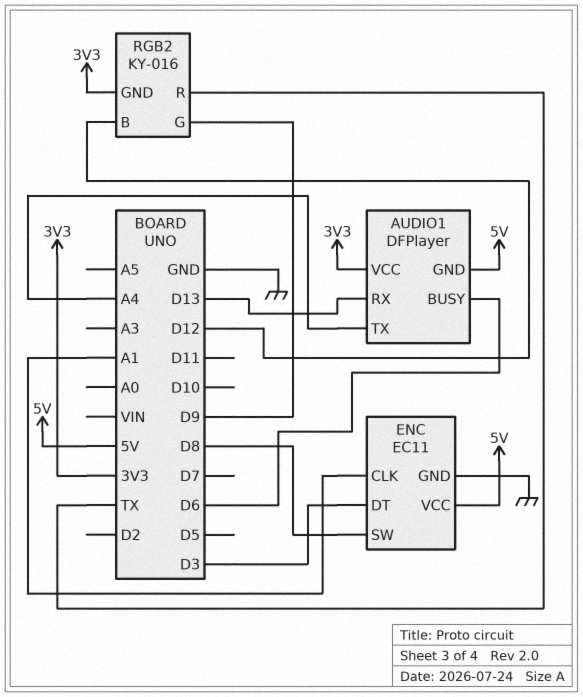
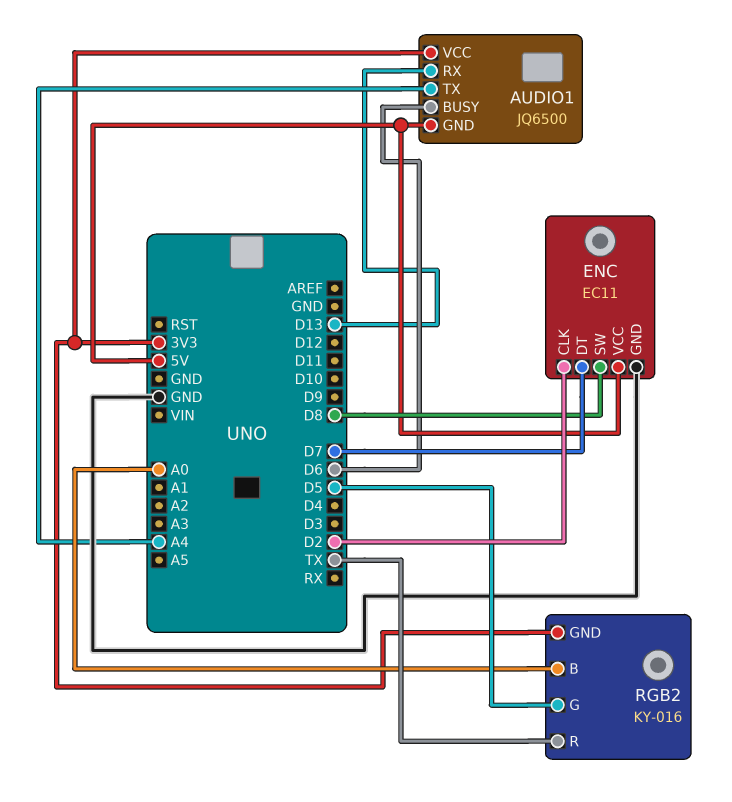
AUDIO1: DFPlayer -> JQ6500
ENC pin CLK: A1 -> D2
ENC pin DT: D3 -> D7
RGB2 pin B: D12 -> A0
RGB2 pin G: D9 -> D5

